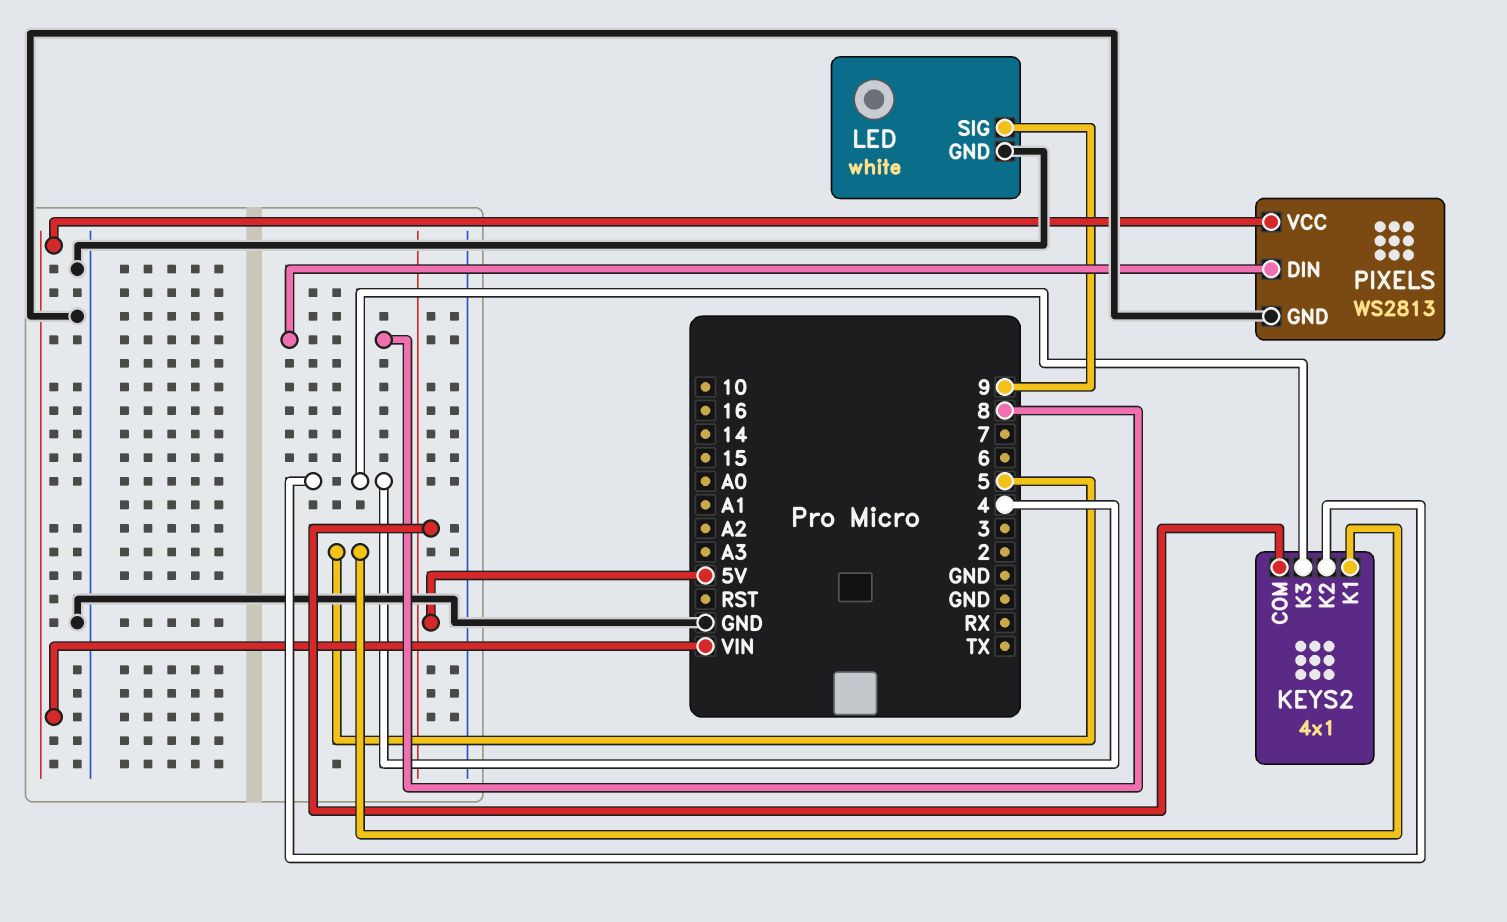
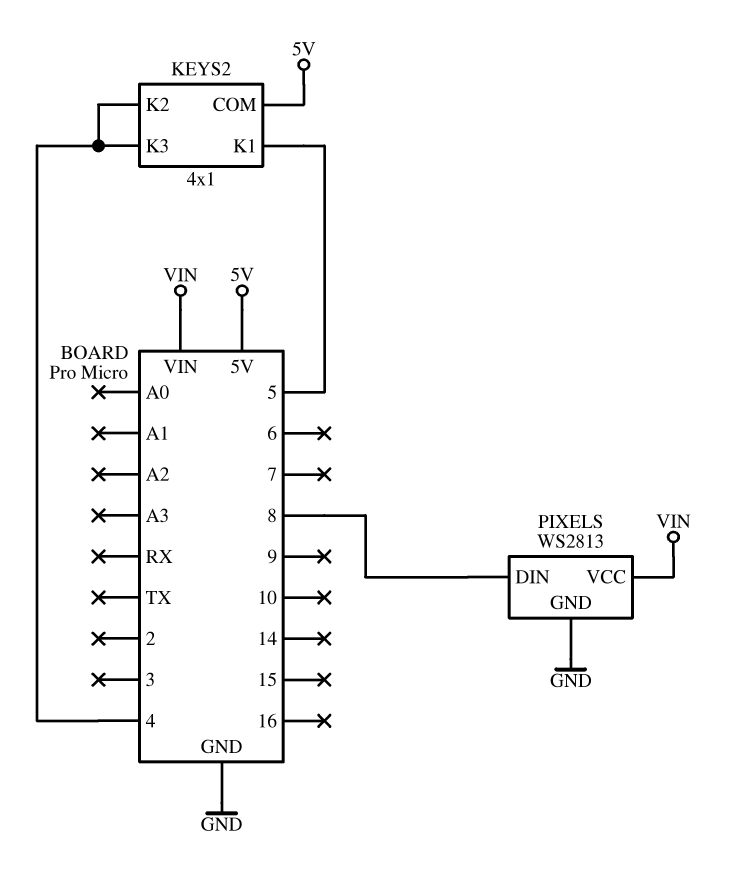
LED: white -> none
LED pin GND: GND -> none
LED pin SIG: 9 -> none

